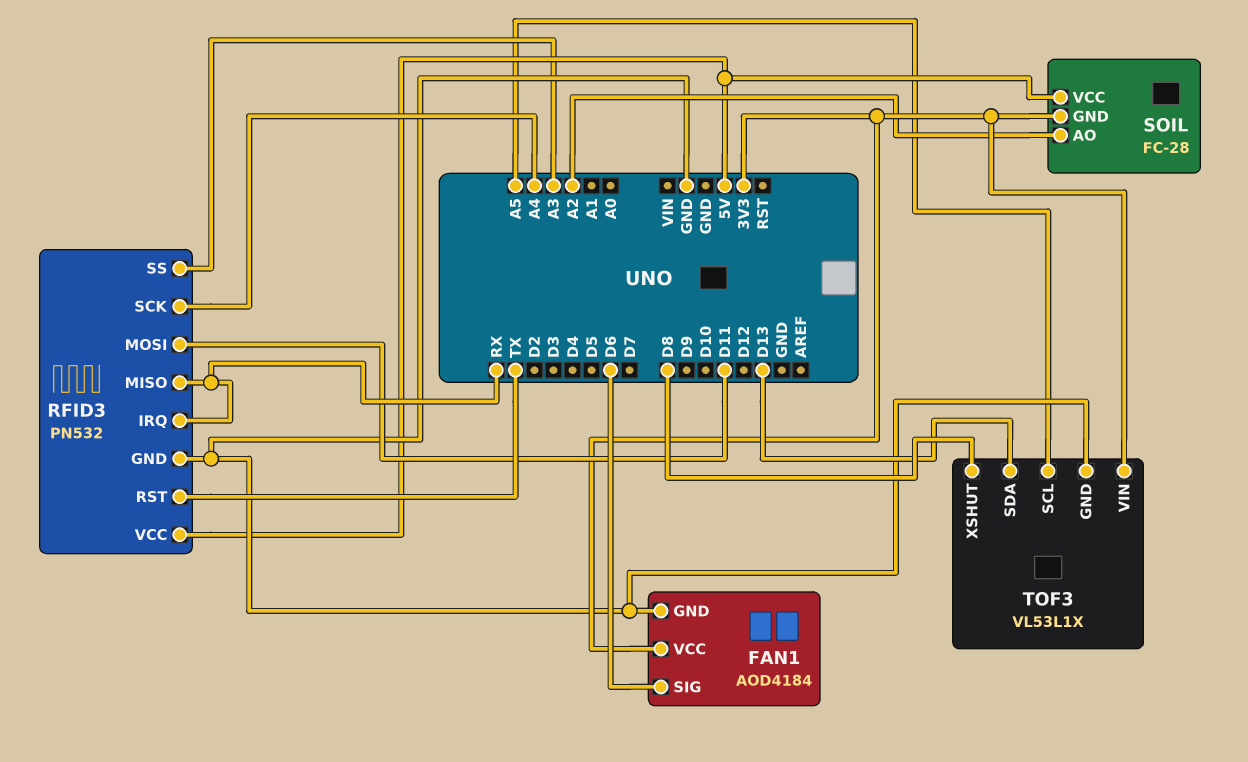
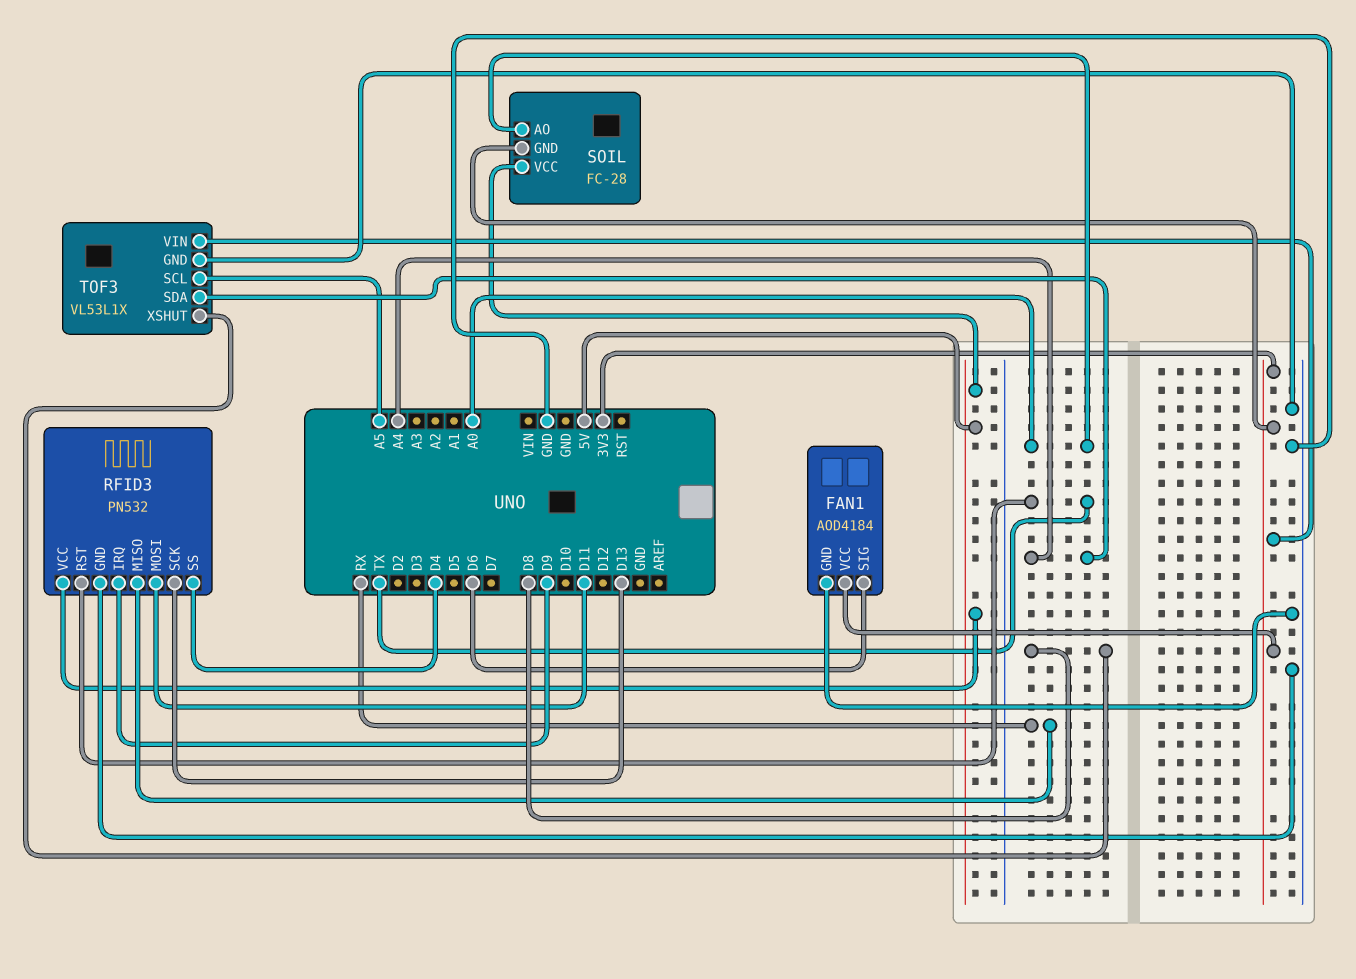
RFID3 pin IRQ: RX -> D9
RFID3 pin SCK: A4 -> D13
RFID3 pin SS: A3 -> D4
SOIL pin AO: A2 -> A0
TOF3 pin SDA: D13 -> A4

